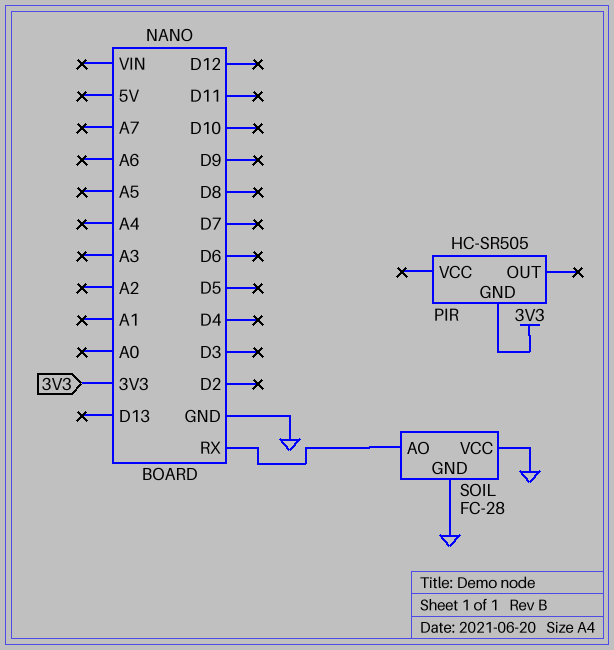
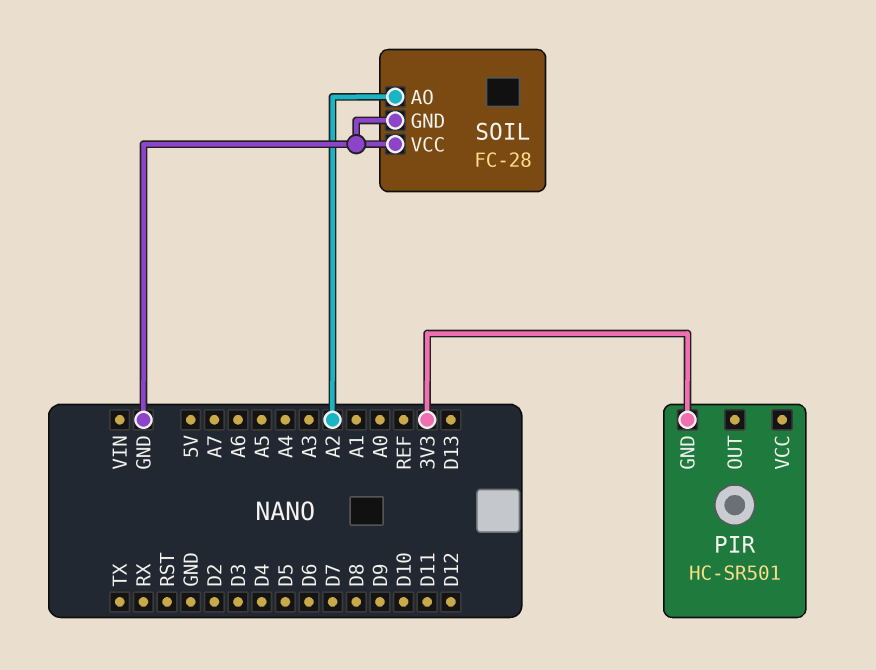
PIR: HC-SR505 -> HC-SR501
SOIL pin AO: RX -> A2

